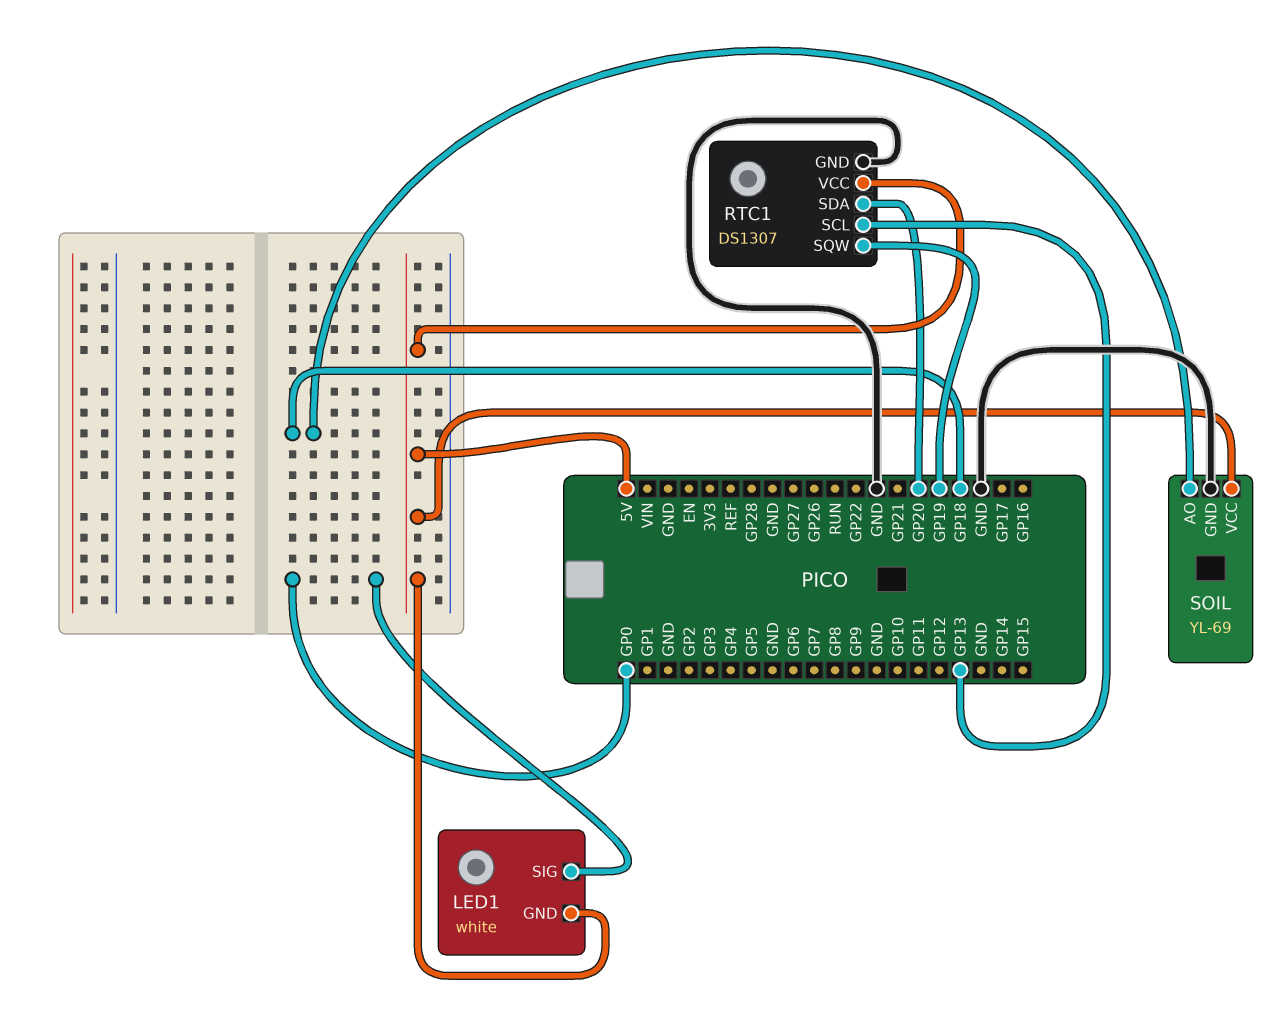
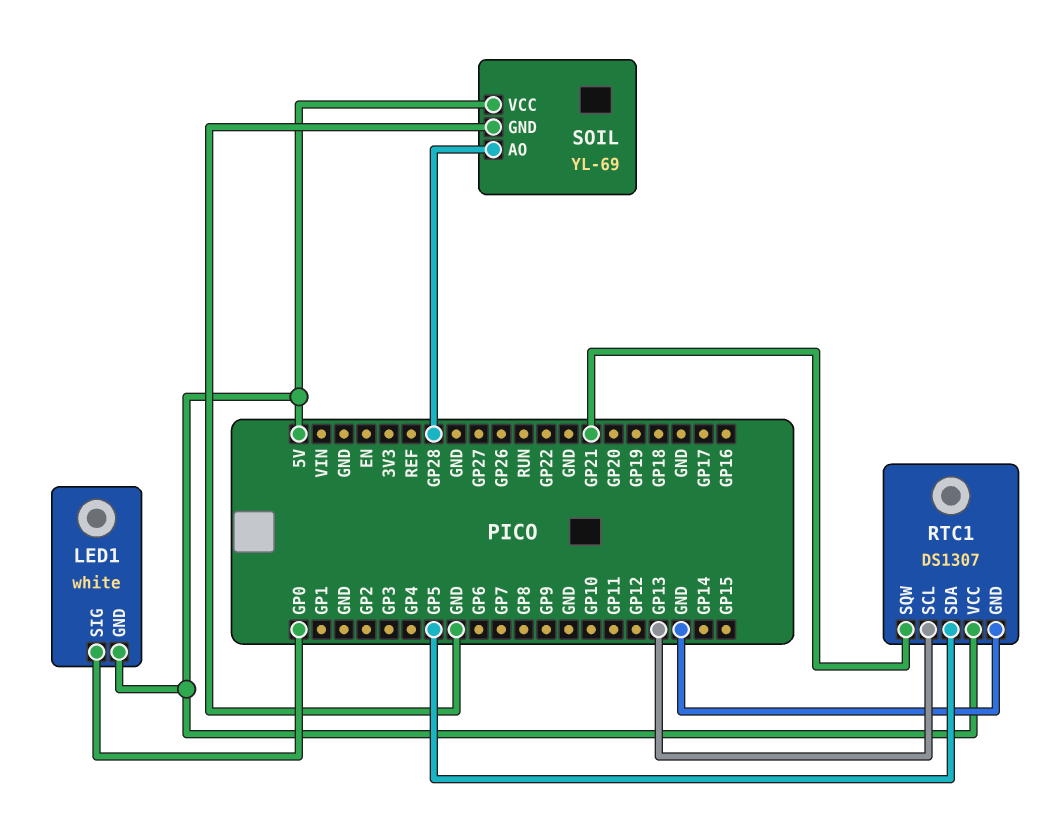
RTC1 pin SDA: GP20 -> GP5
RTC1 pin SQW: GP19 -> GP21
SOIL pin AO: GP18 -> GP28

